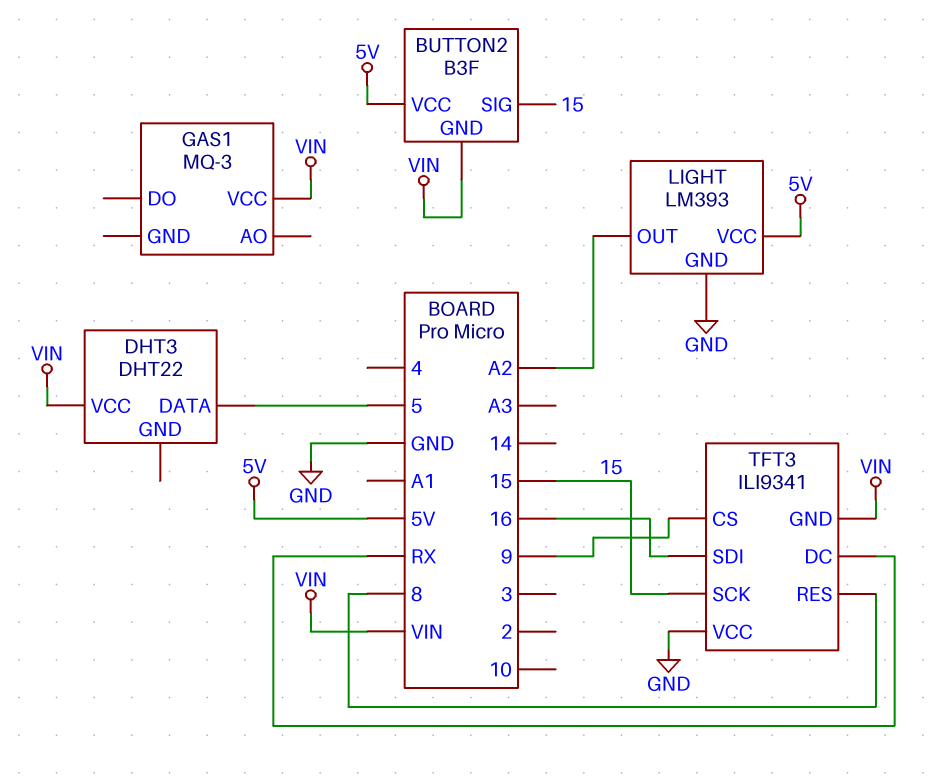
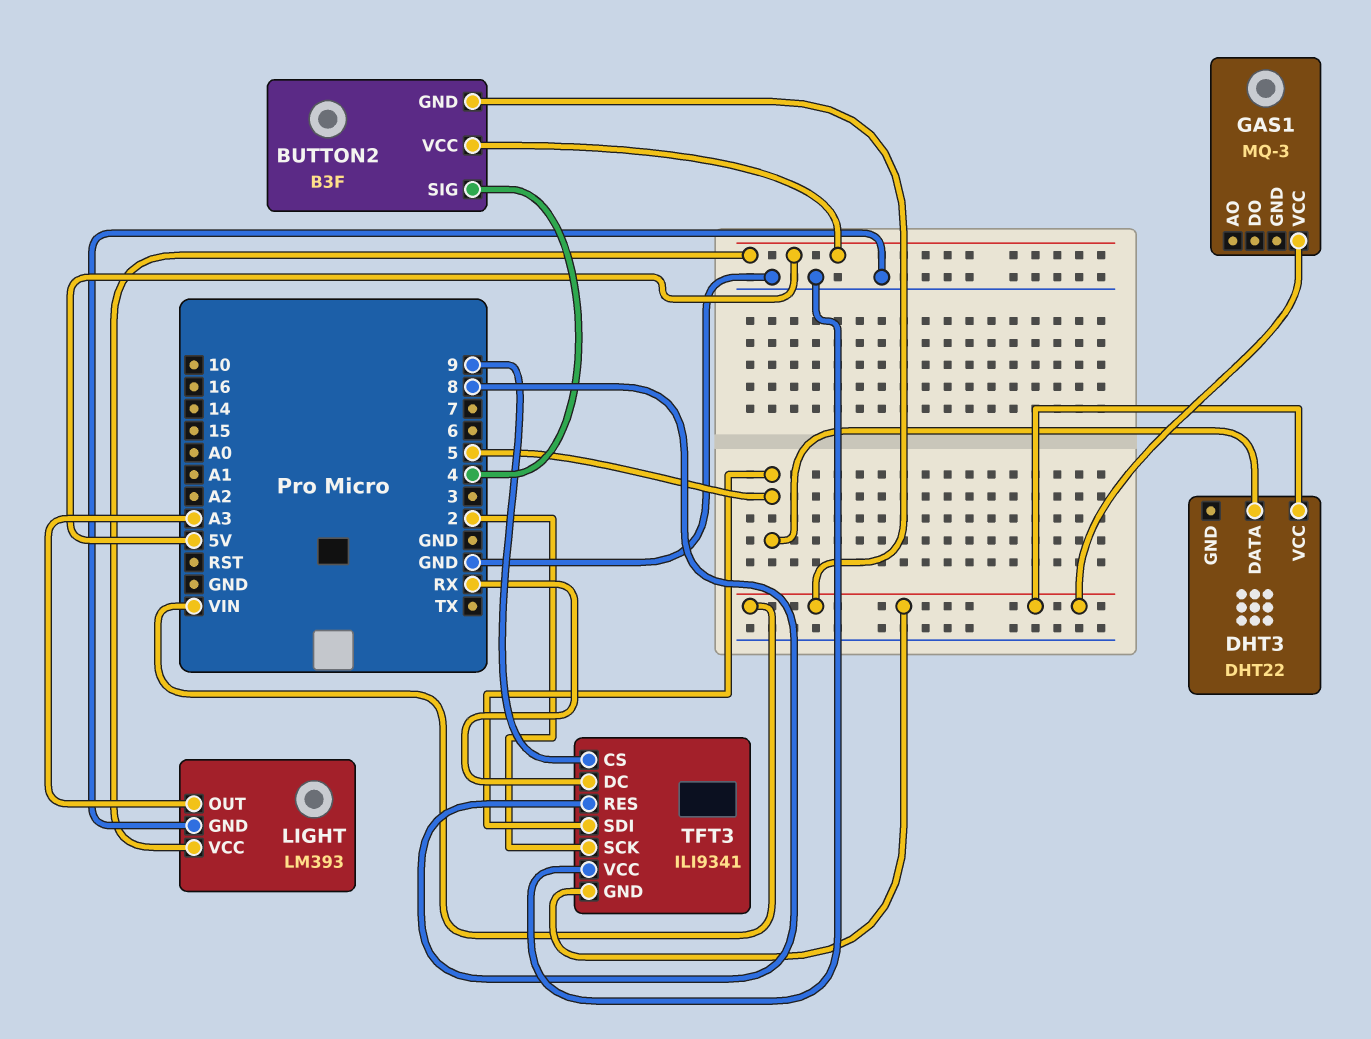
BUTTON2 pin SIG: 15 -> 4
LIGHT pin OUT: A2 -> A3
TFT3 pin SCK: 15 -> 2
TFT3 pin SDI: 16 -> 5

